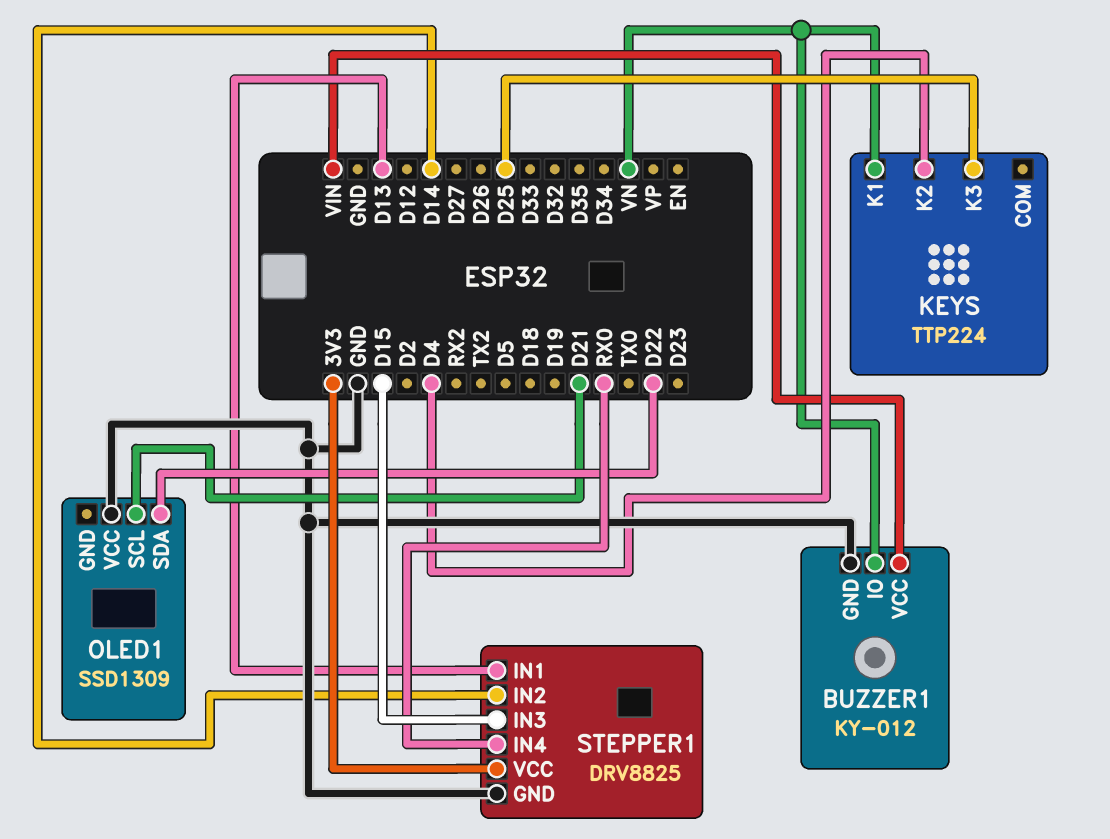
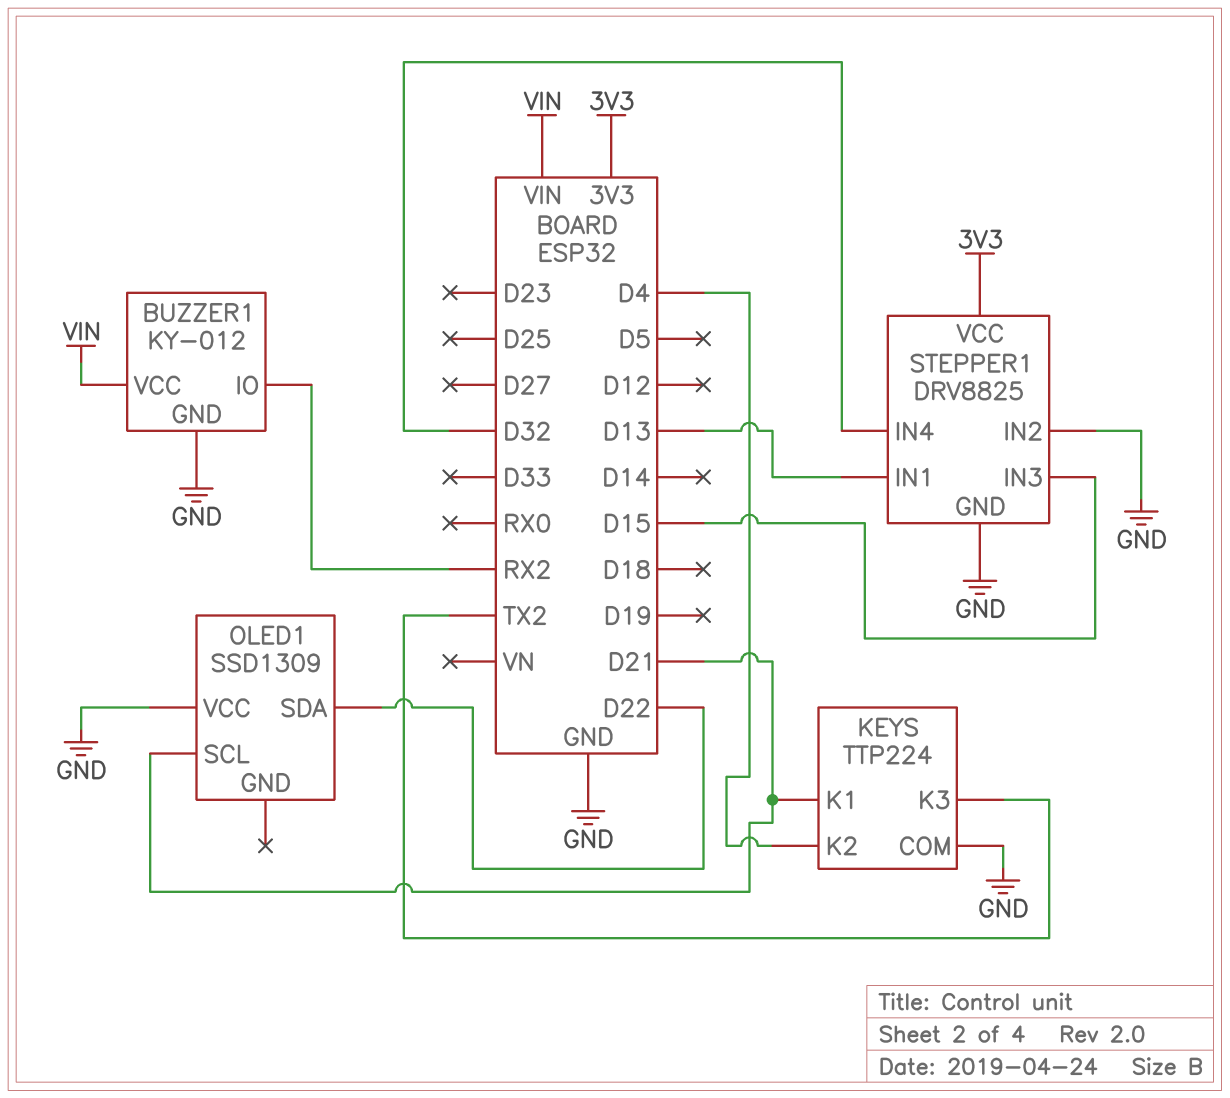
BUZZER1 pin IO: VN -> RX2
KEYS pin COM: none -> GND
KEYS pin K1: VN -> D21
KEYS pin K3: D25 -> TX2
STEPPER1 pin IN2: D14 -> GND
STEPPER1 pin IN4: RX0 -> D32

